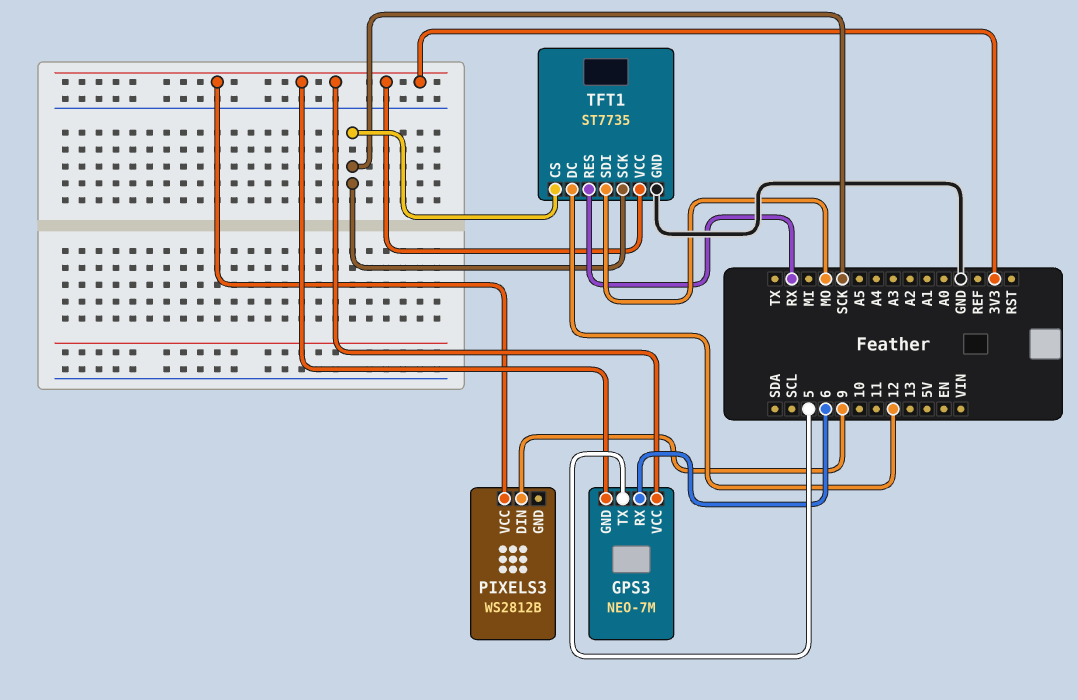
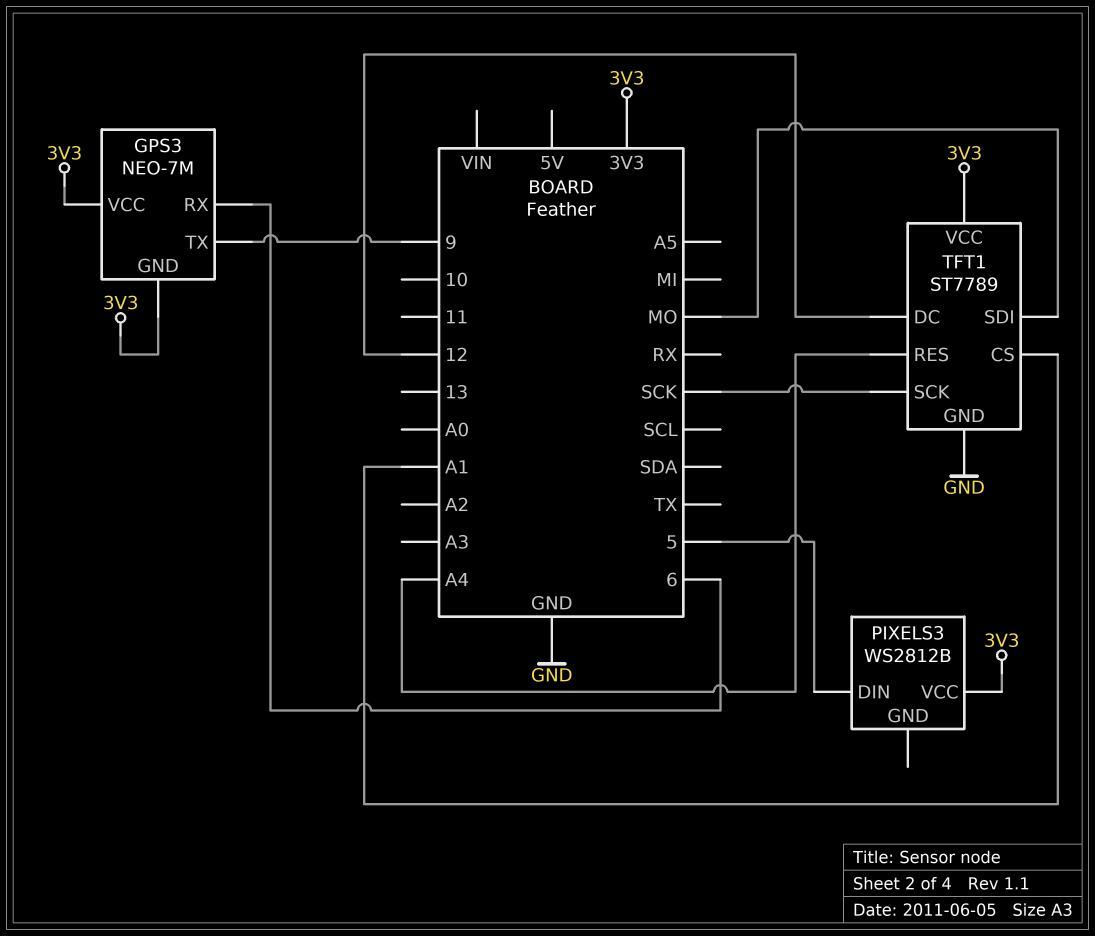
GPS3 pin TX: 5 -> 9
PIXELS3 pin DIN: 9 -> 5
TFT1: ST7735 -> ST7789
TFT1 pin CS: SCK -> A1
TFT1 pin RES: RX -> A4

